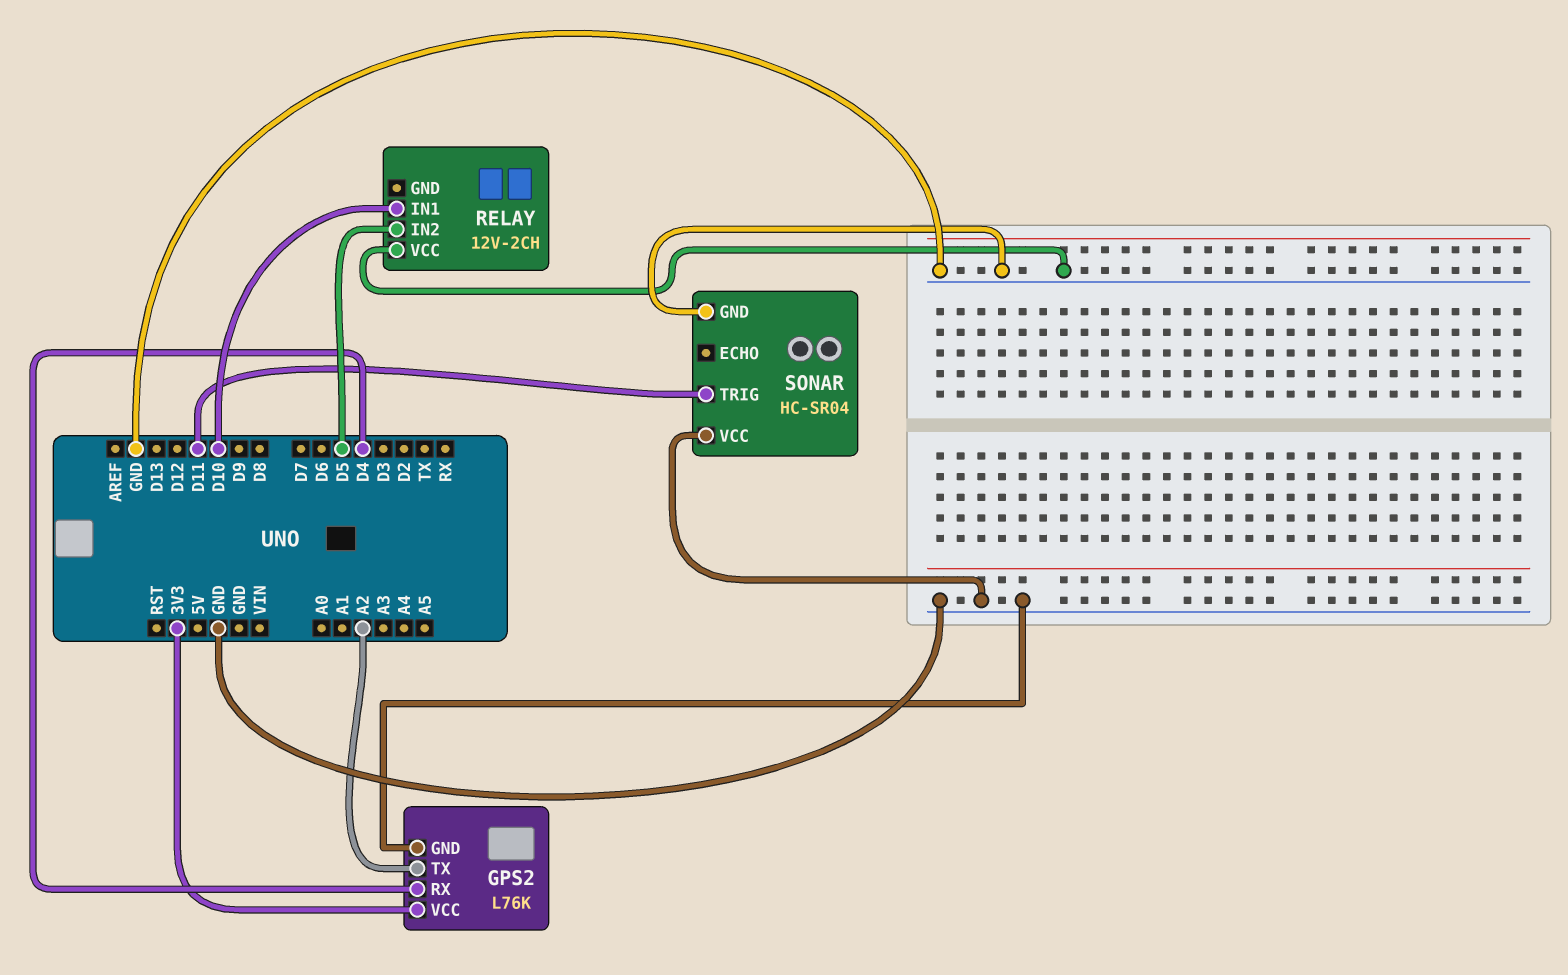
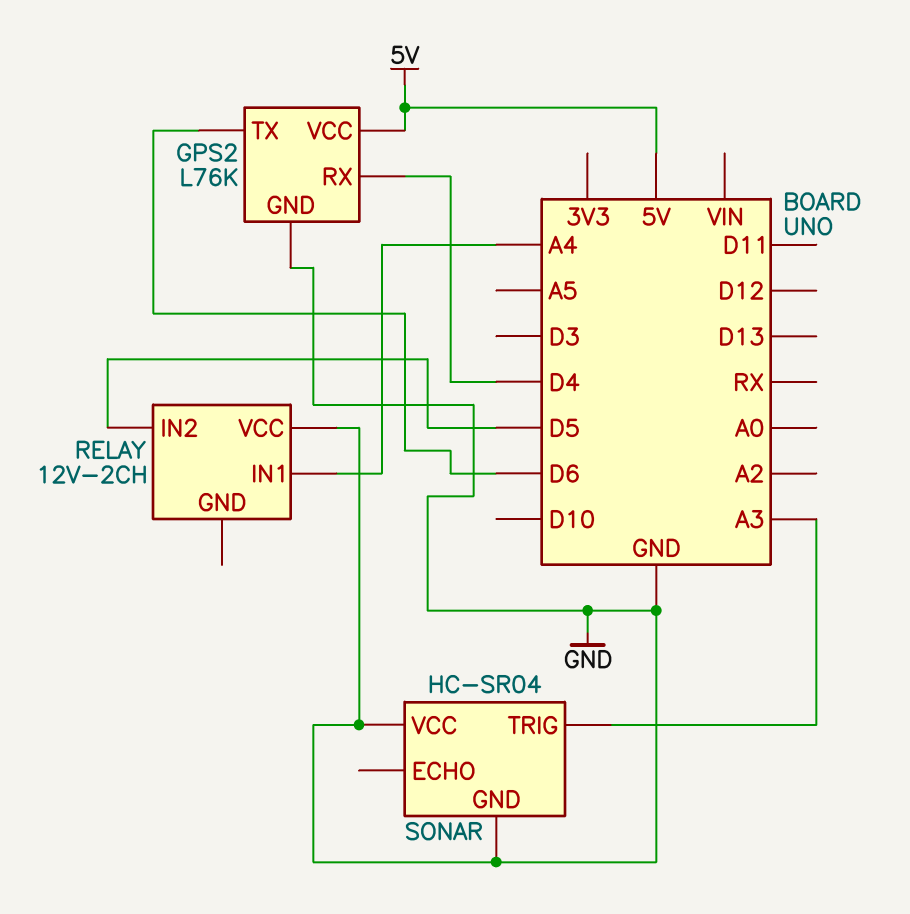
GPS2 pin TX: A2 -> D6
GPS2 pin VCC: 3V3 -> 5V
RELAY pin IN1: D10 -> A4
SONAR pin TRIG: D11 -> A3

